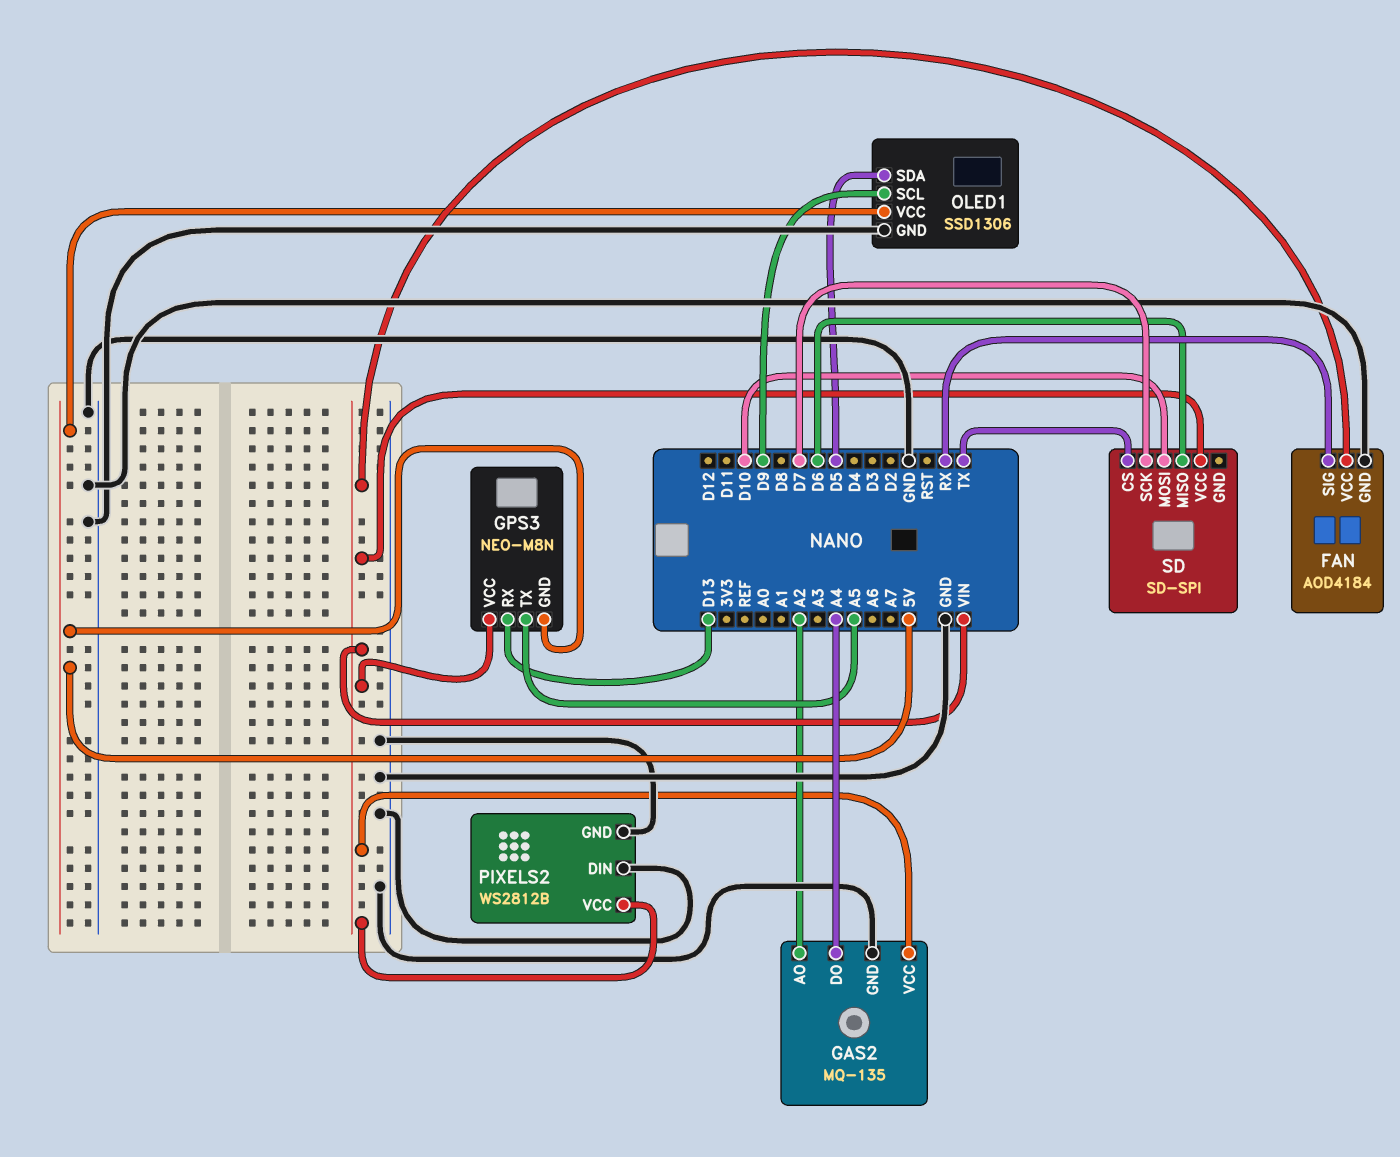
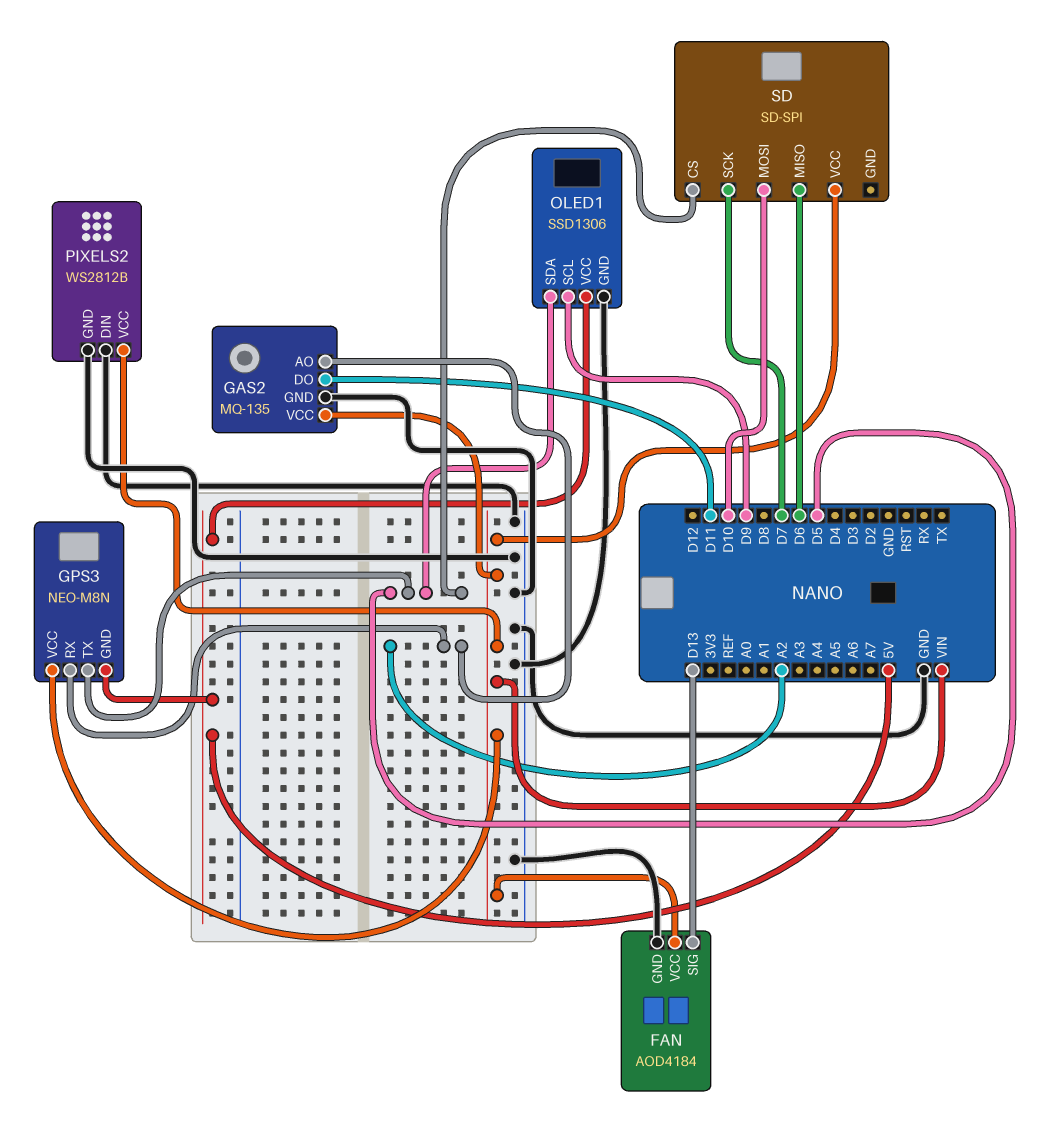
FAN pin SIG: RX -> D13
GAS2 pin DO: A4 -> D11
GPS3 pin RX: D13 -> A2
GPS3 pin TX: A5 -> D5
SD pin CS: TX -> D5

